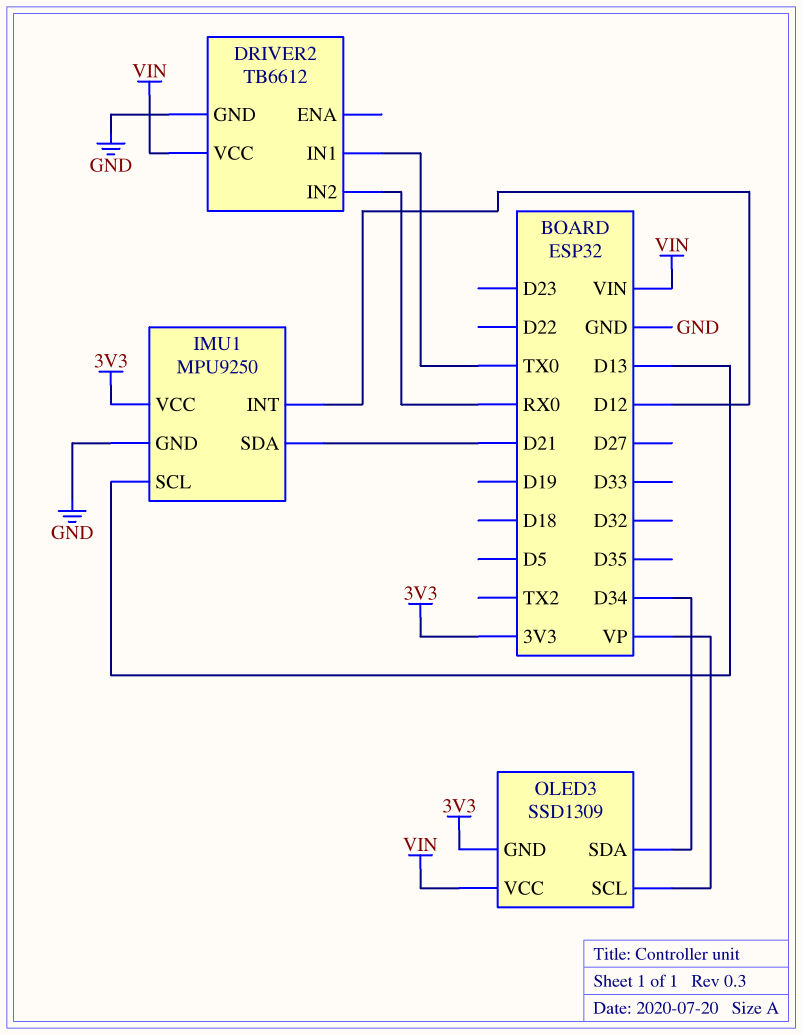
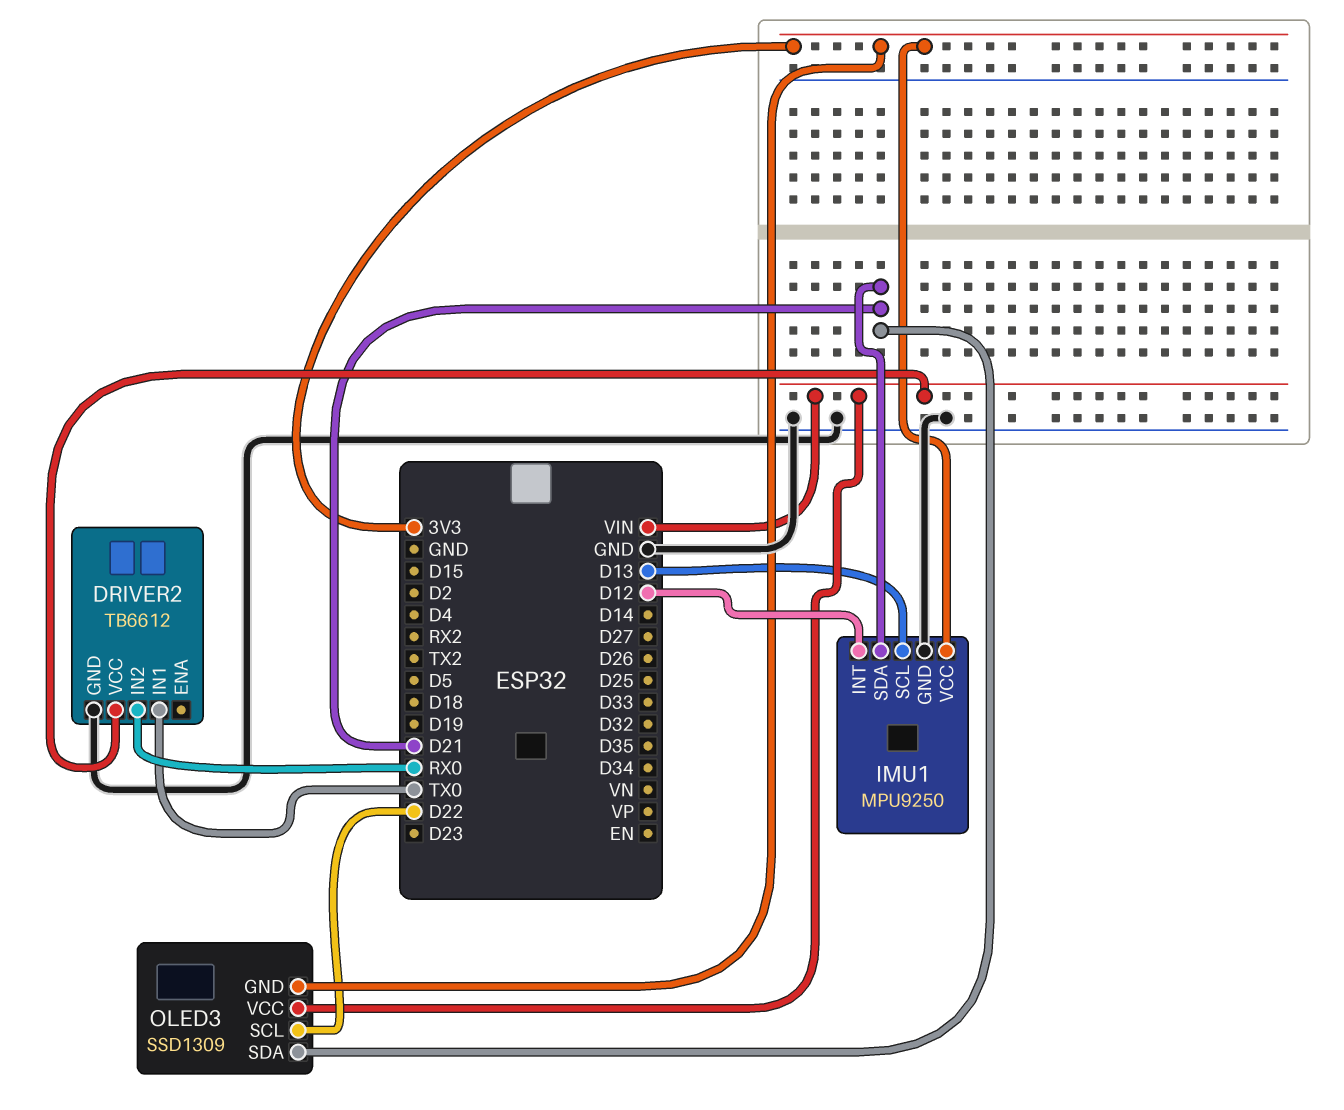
OLED3 pin SCL: VP -> D22
OLED3 pin SDA: D34 -> D21

